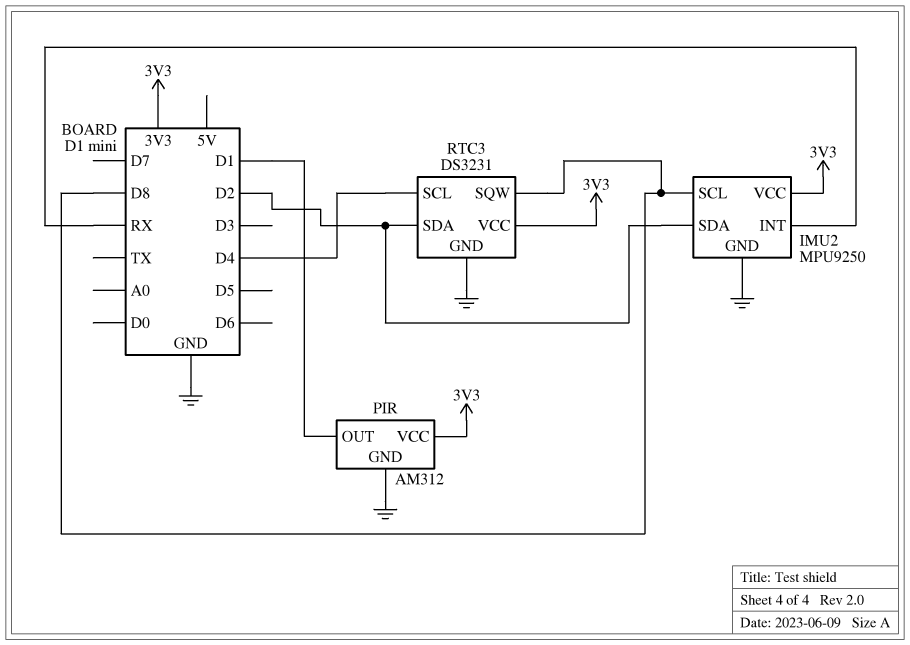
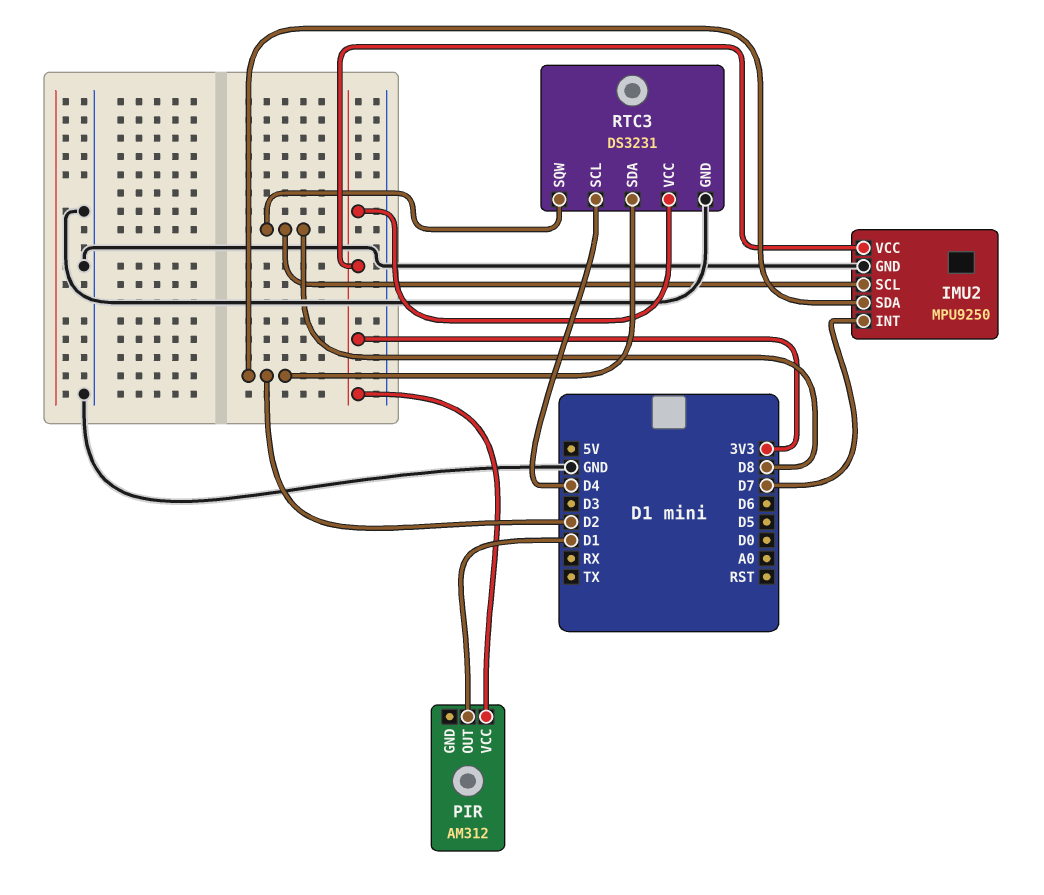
IMU2 pin INT: RX -> D7
PIR pin GND: GND -> none

